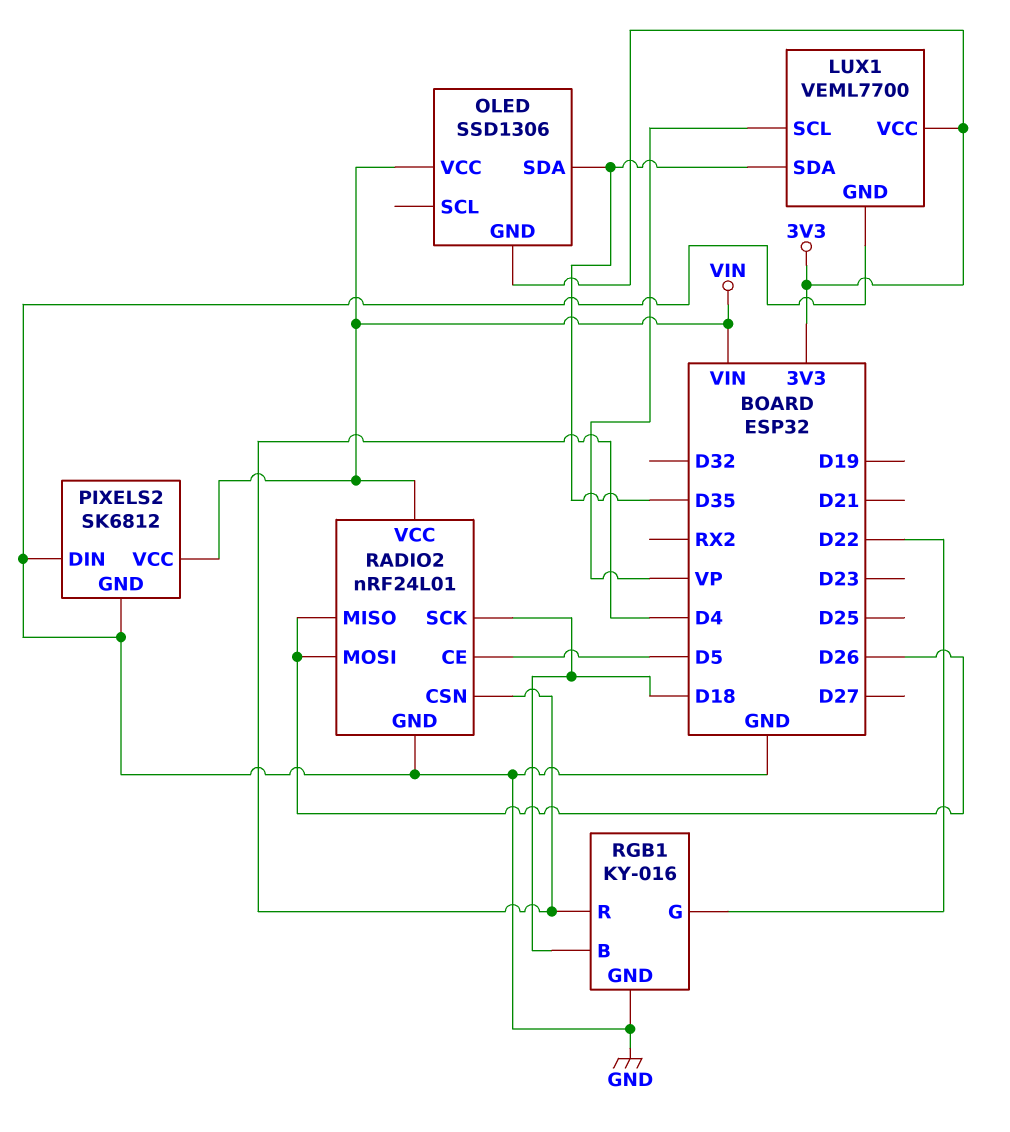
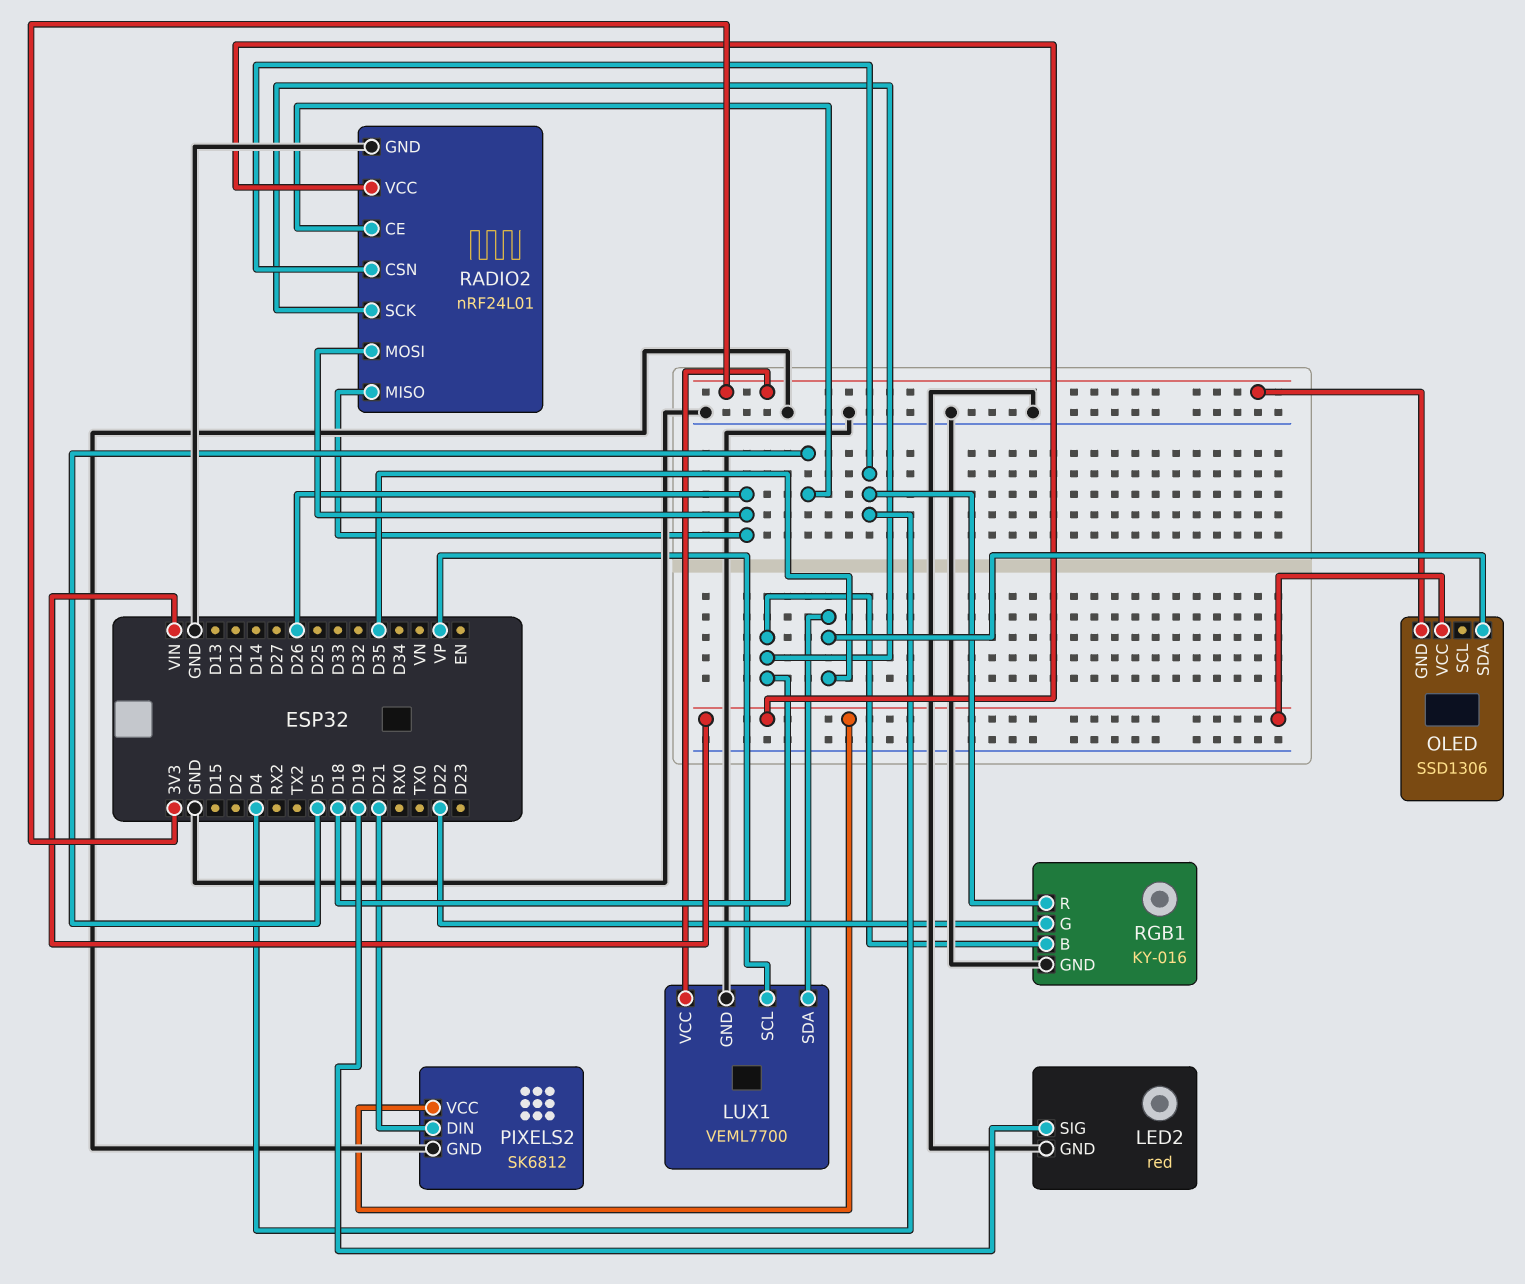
LED2: none -> red
LED2 pin GND: none -> GND
LED2 pin SIG: none -> D19
PIXELS2 pin DIN: GND -> D21

